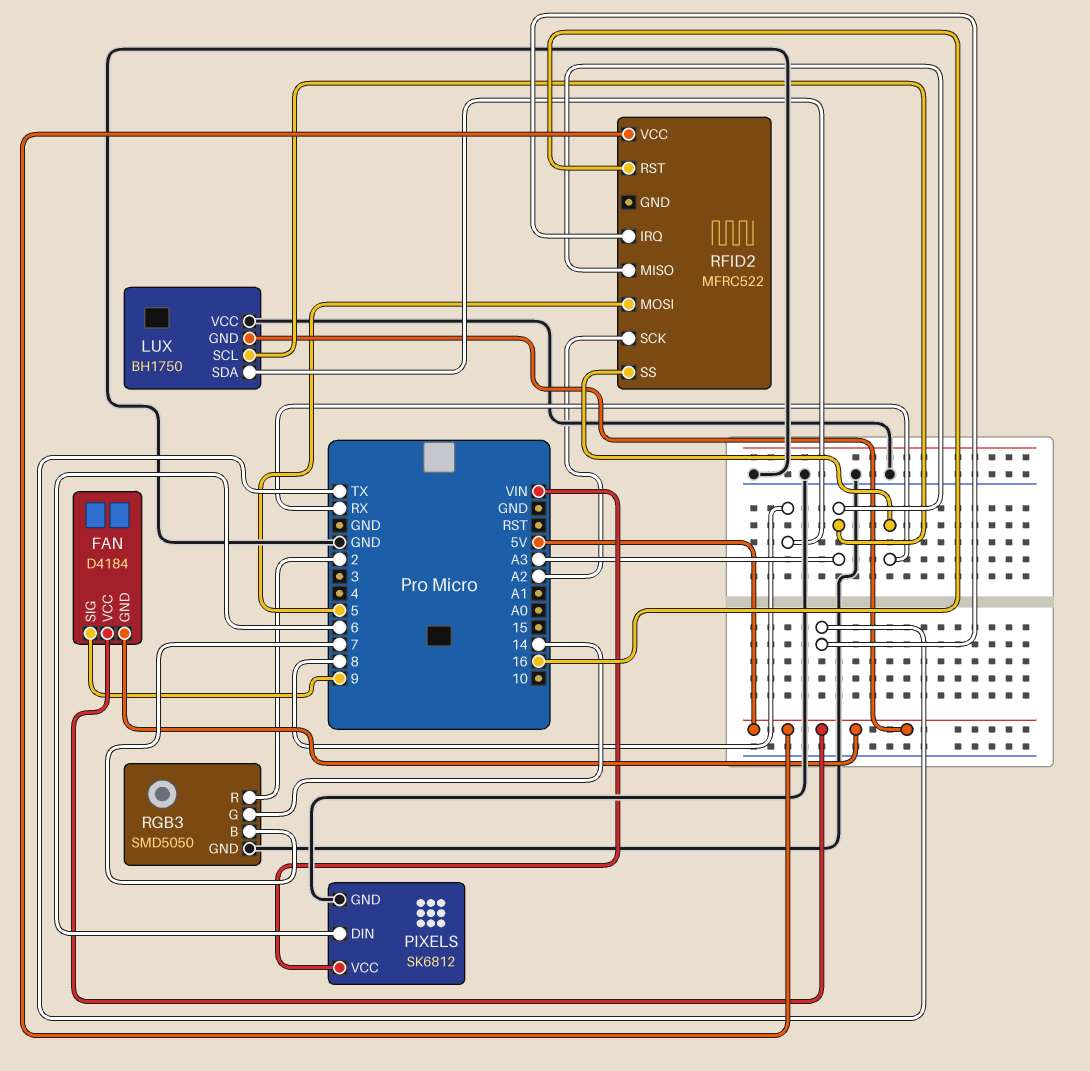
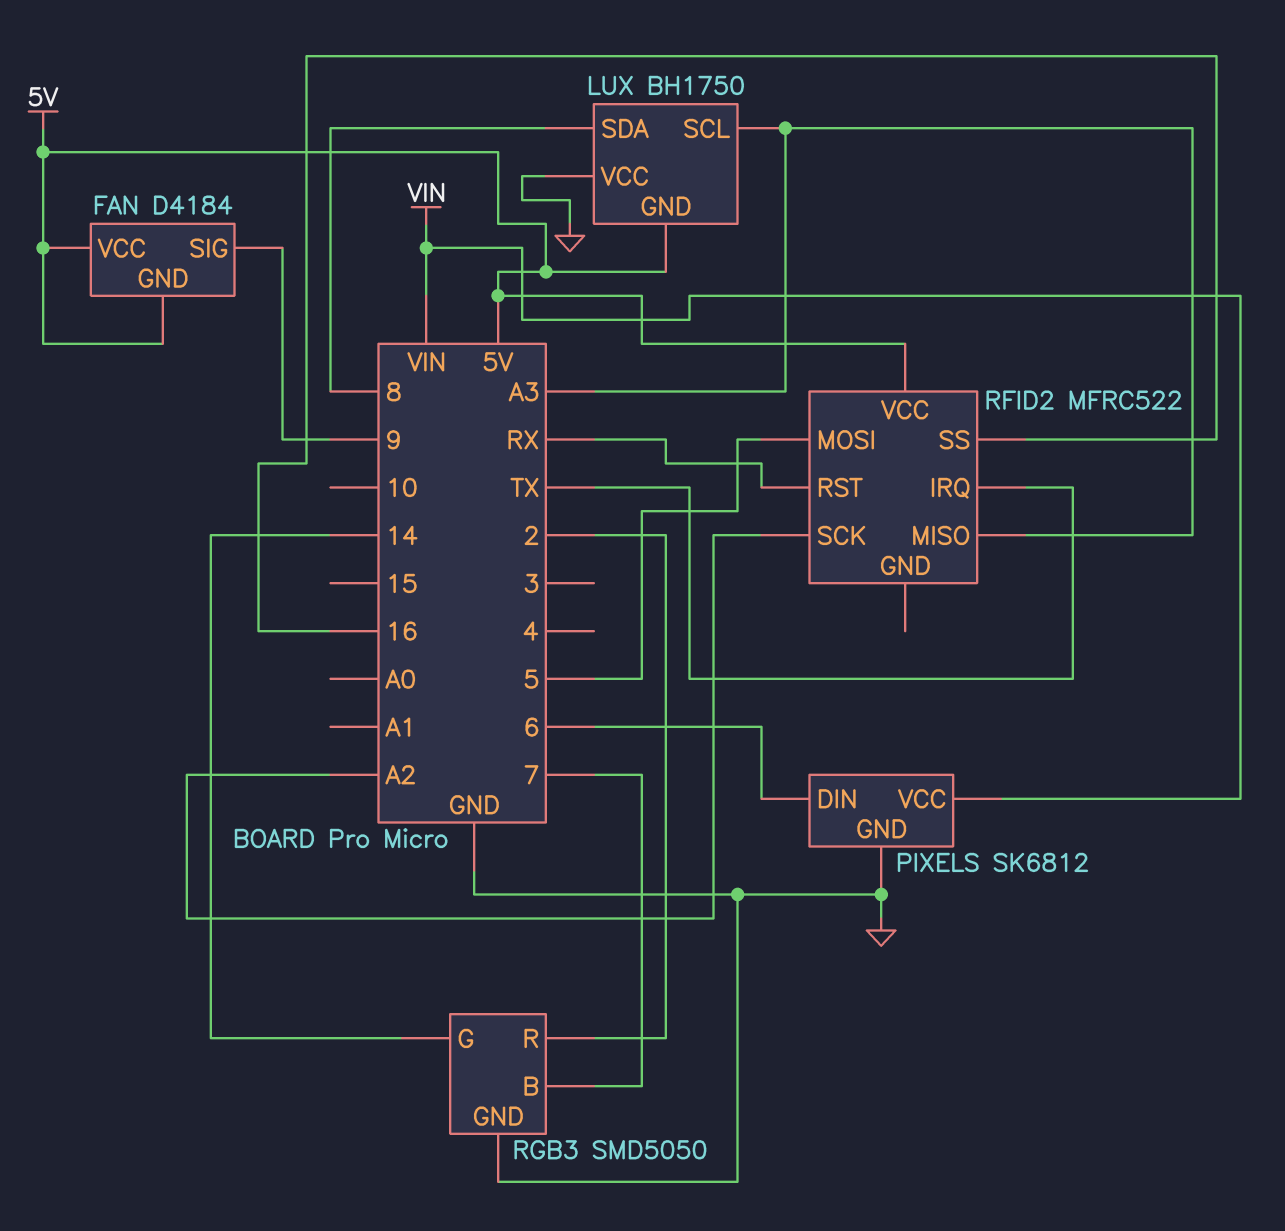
RFID2 pin RST: 16 -> RX
RFID2 pin SS: RX -> 16

